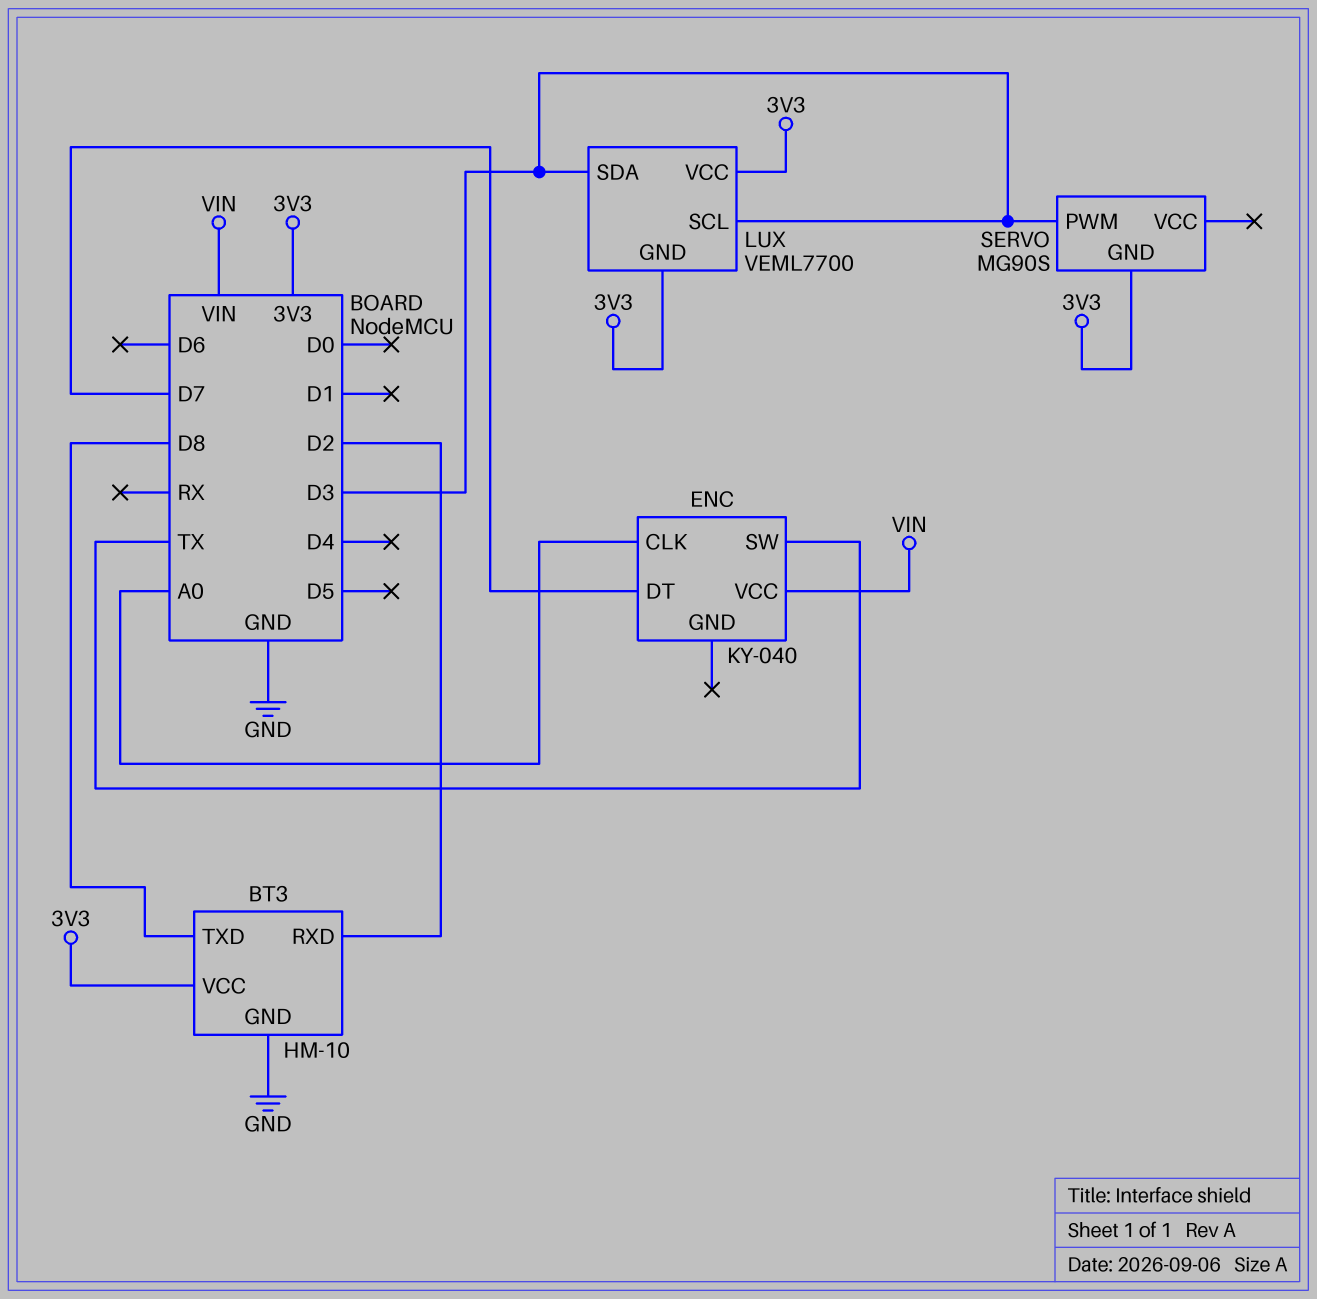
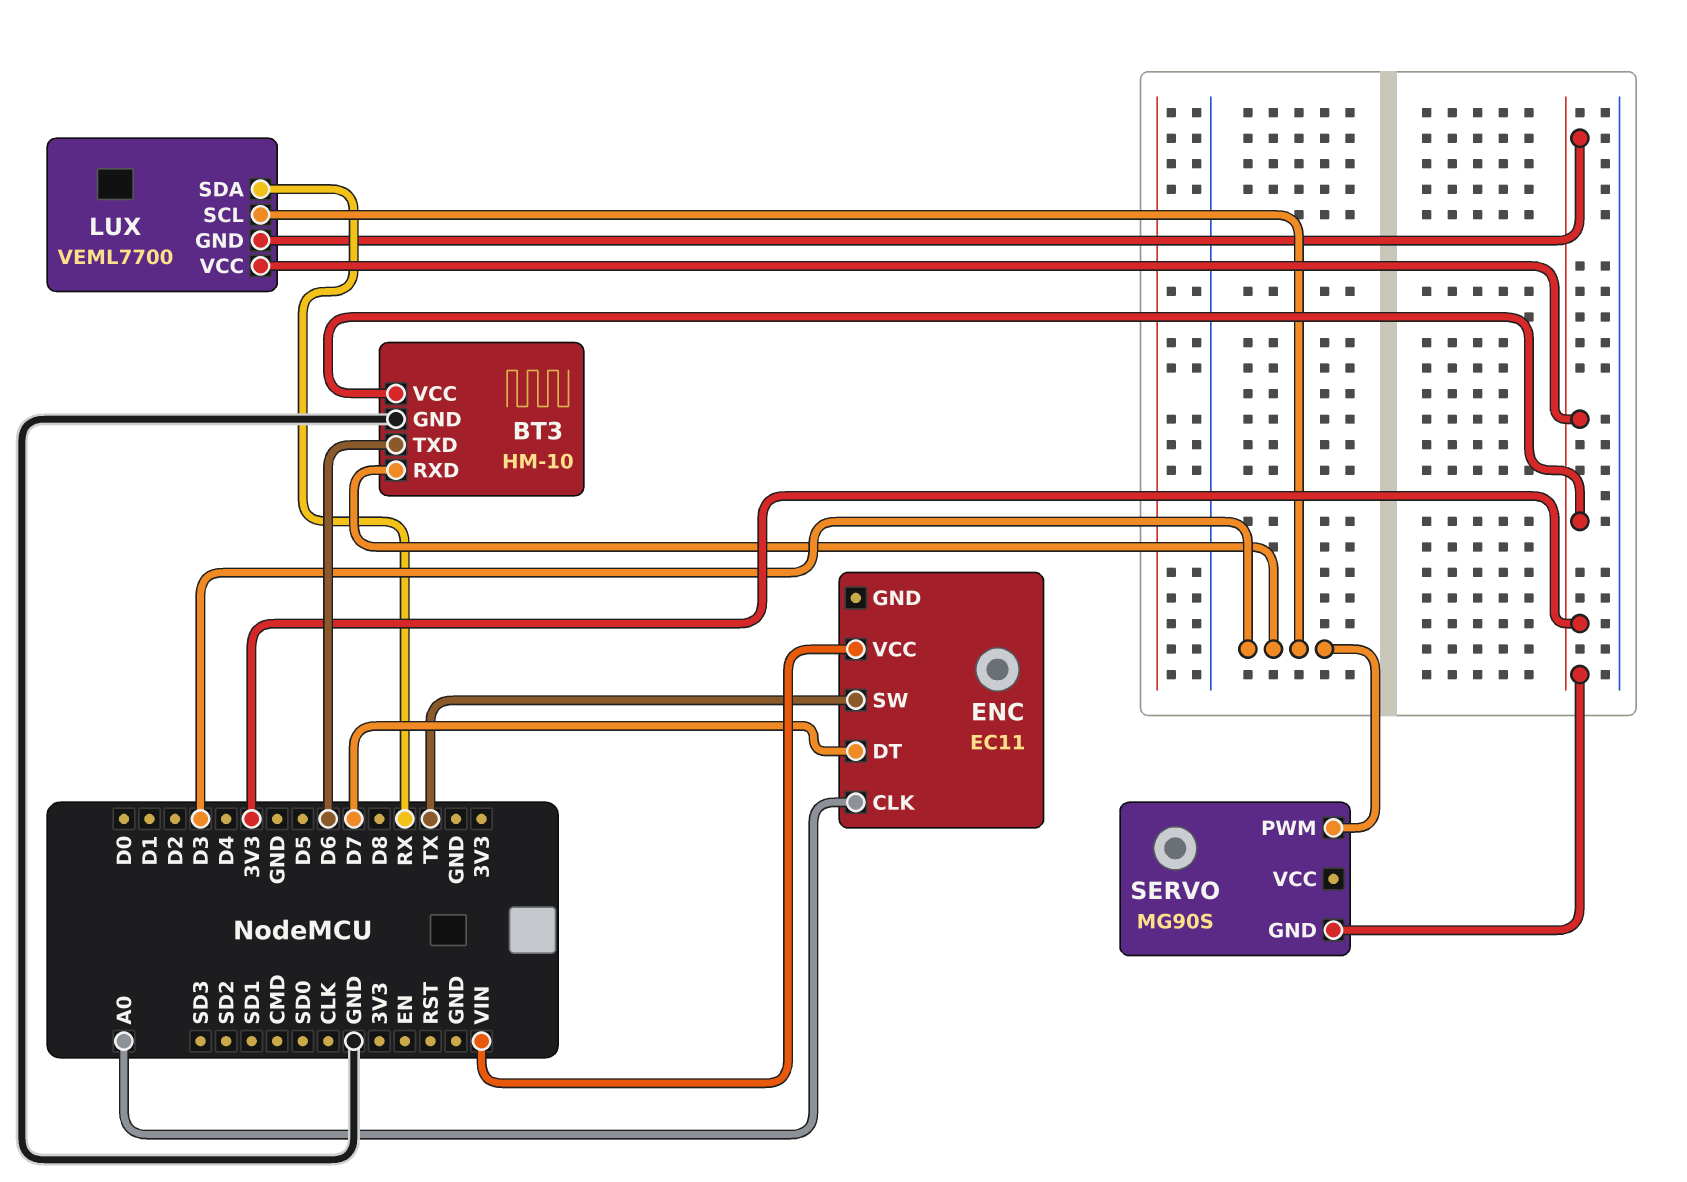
BT3 pin RXD: D2 -> D3
BT3 pin TXD: D8 -> D6
ENC: KY-040 -> EC11
LUX pin SDA: D3 -> RX

